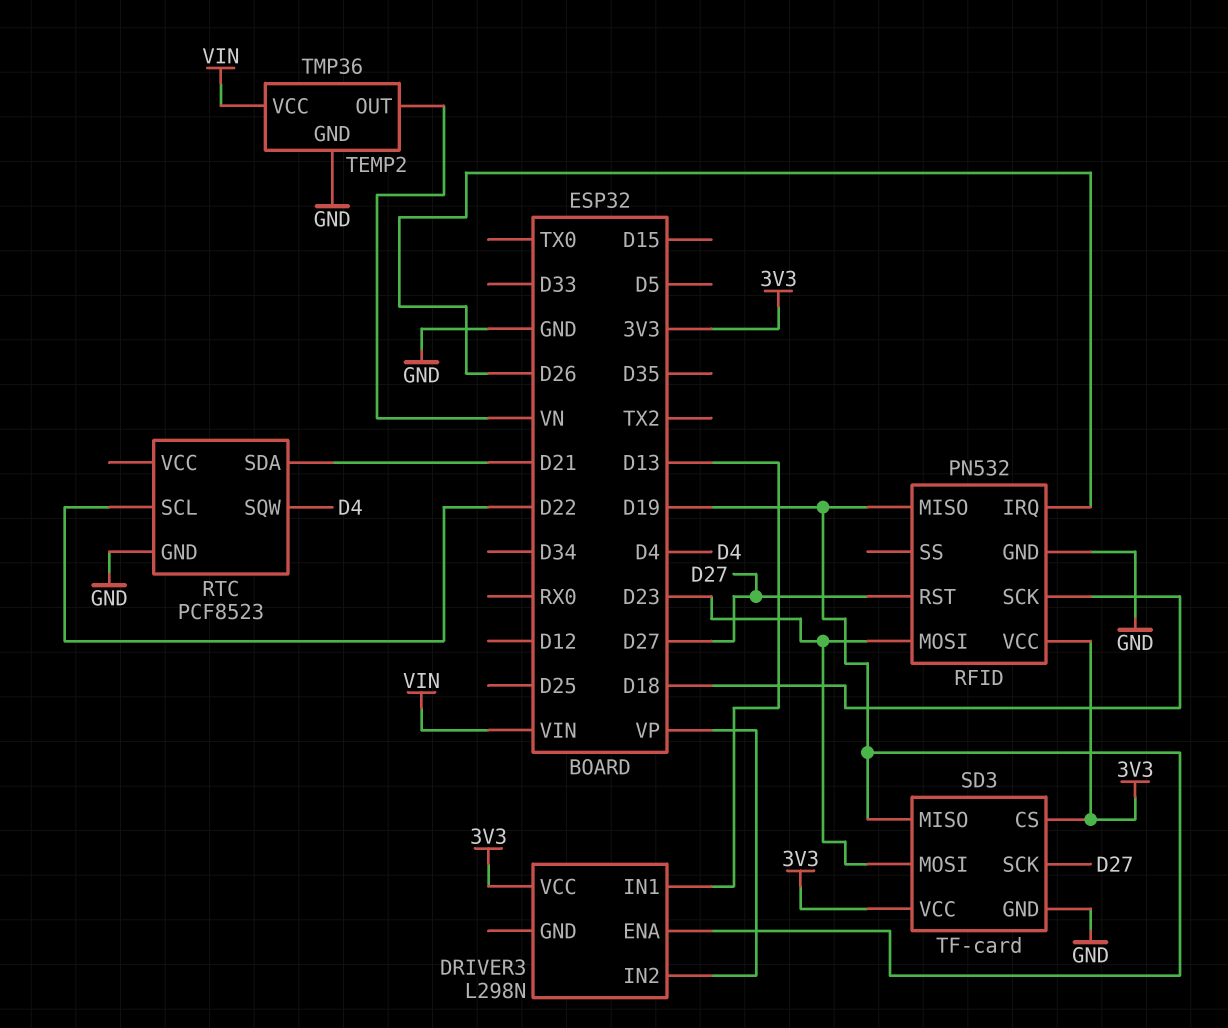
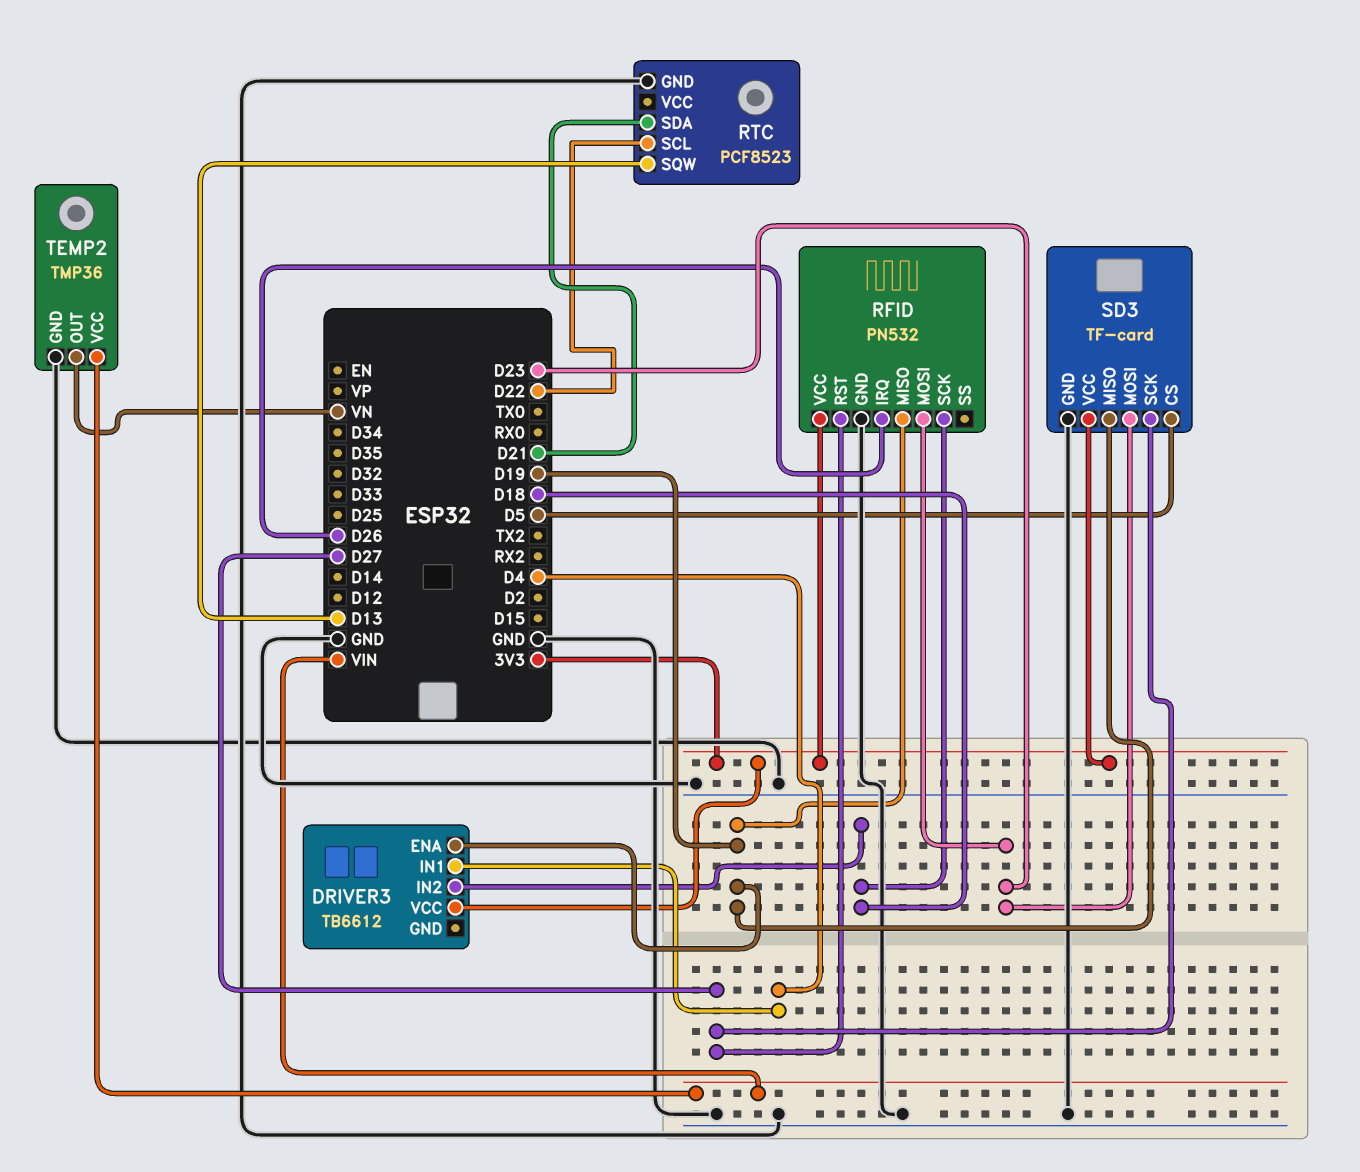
DRIVER3: L298N -> TB6612
DRIVER3 pin IN1: D13 -> D4
DRIVER3 pin IN2: VP -> D18
RTC pin SQW: D4 -> D13
SD3 pin CS: 3V3 -> D5

